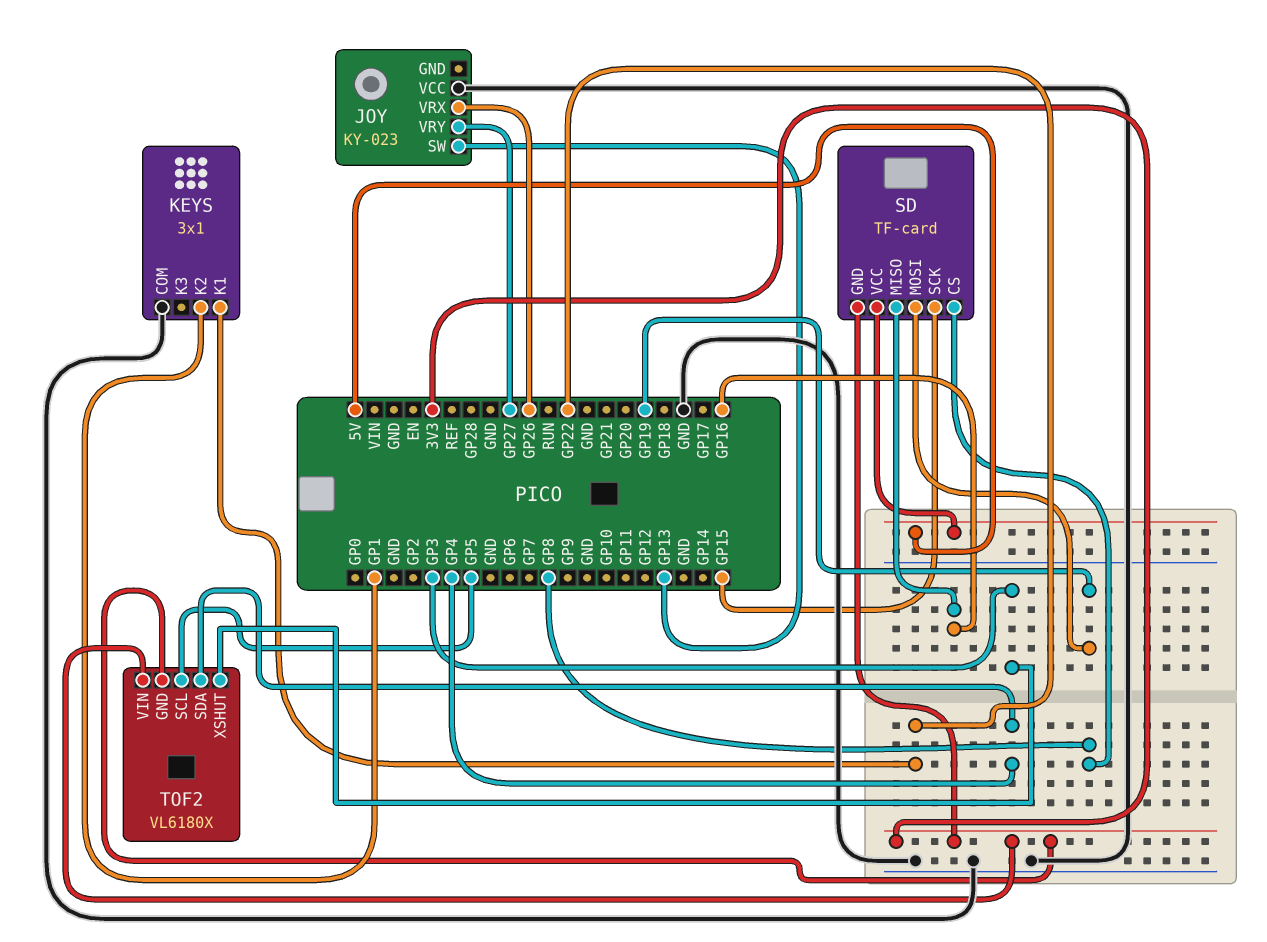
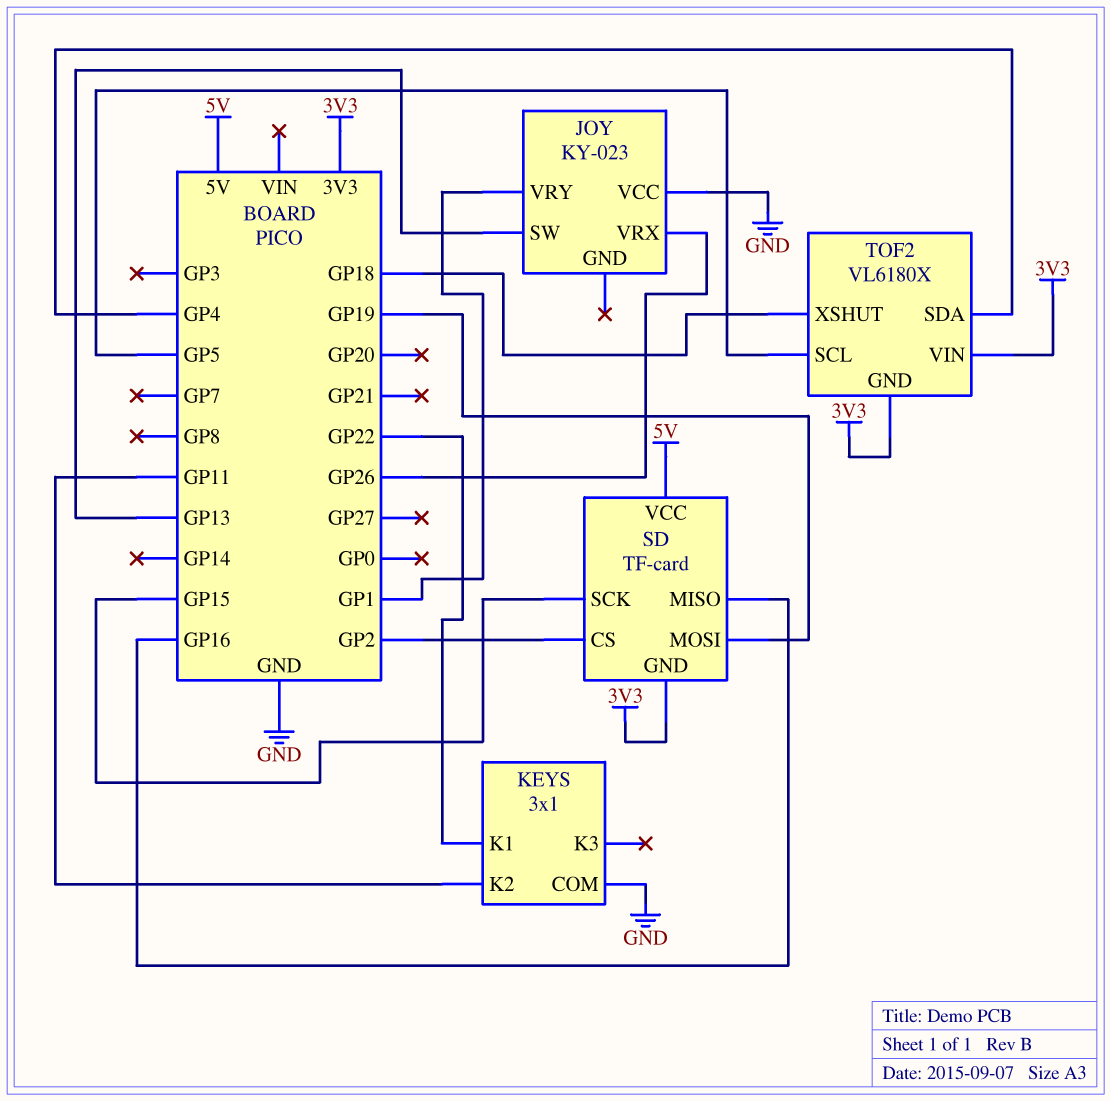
JOY pin VRY: GP27 -> GP1
KEYS pin K2: GP1 -> GP11
SD pin CS: GP8 -> GP2
TOF2 pin XSHUT: GP3 -> GP18

